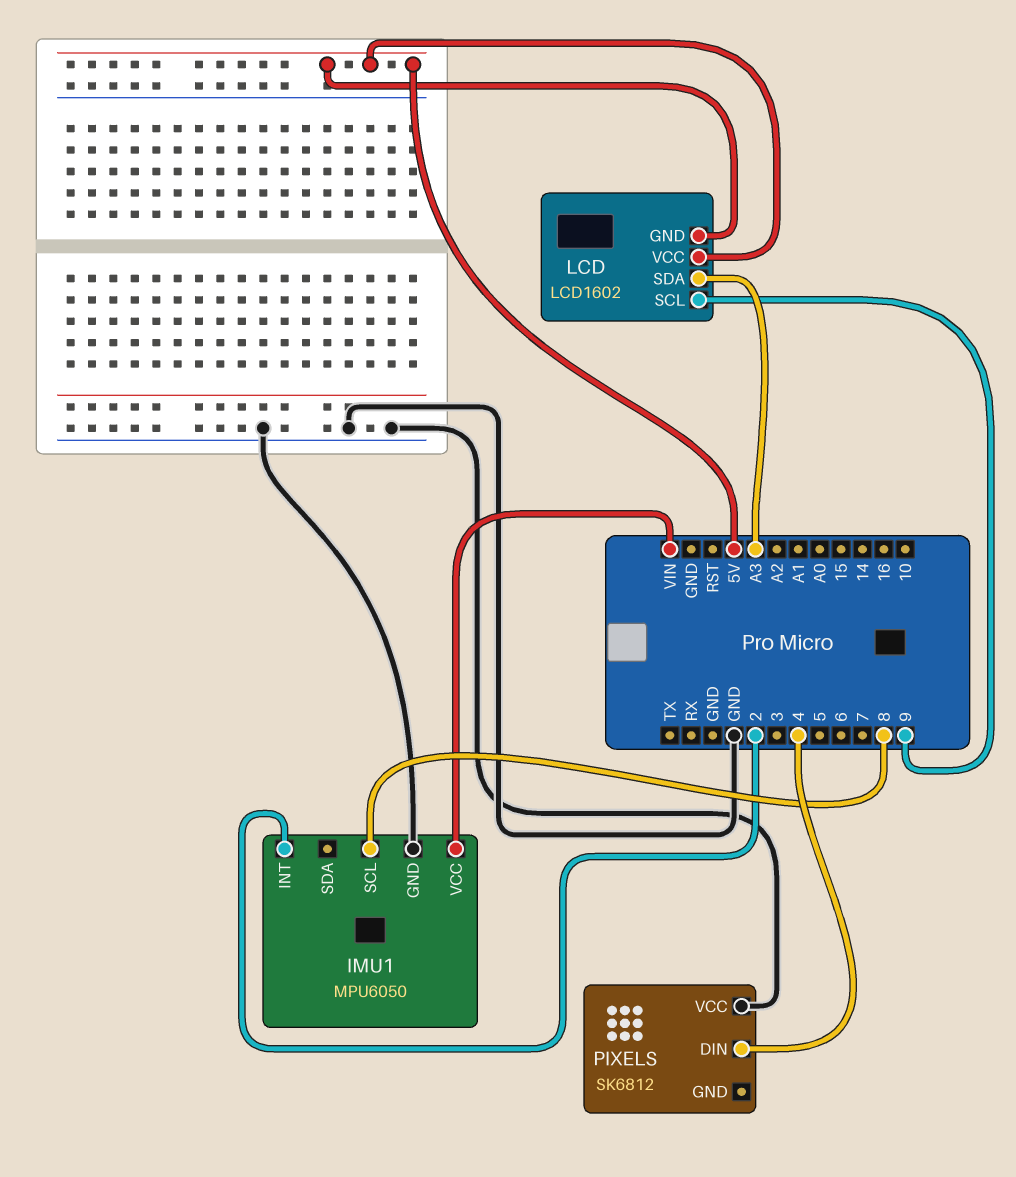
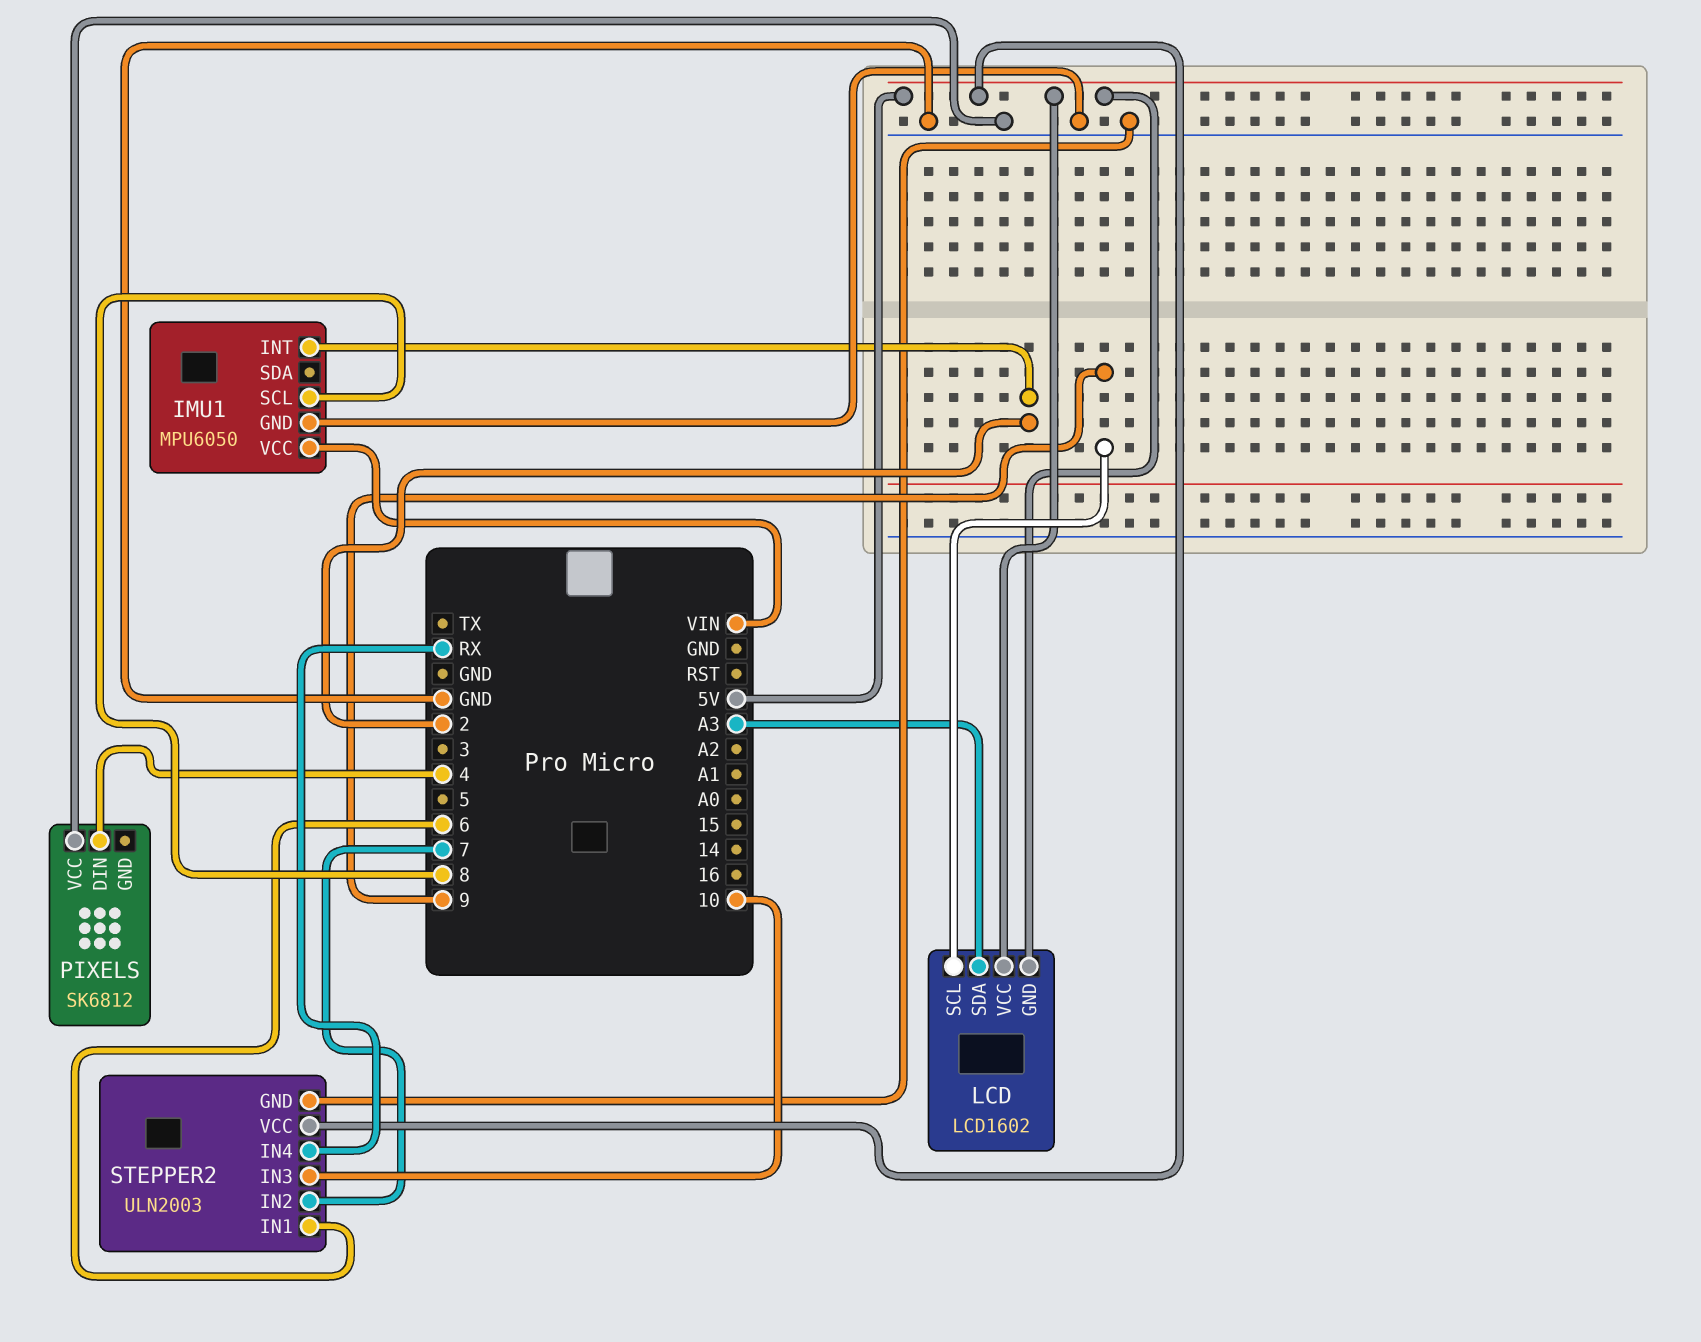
STEPPER2: none -> ULN2003
STEPPER2 pin GND: none -> GND
STEPPER2 pin IN1: none -> 6
STEPPER2 pin IN2: none -> 7
STEPPER2 pin IN3: none -> 10
STEPPER2 pin IN4: none -> RX
STEPPER2 pin VCC: none -> 5V

